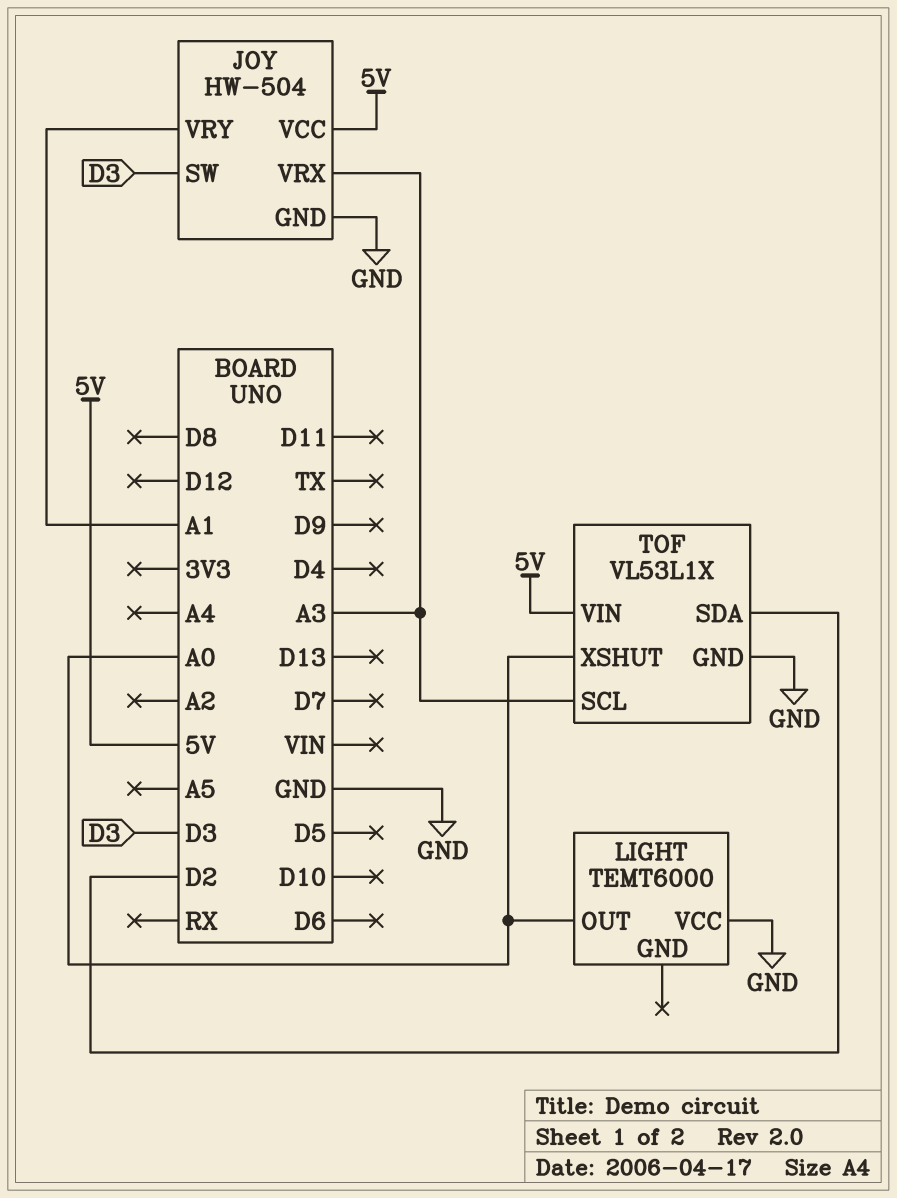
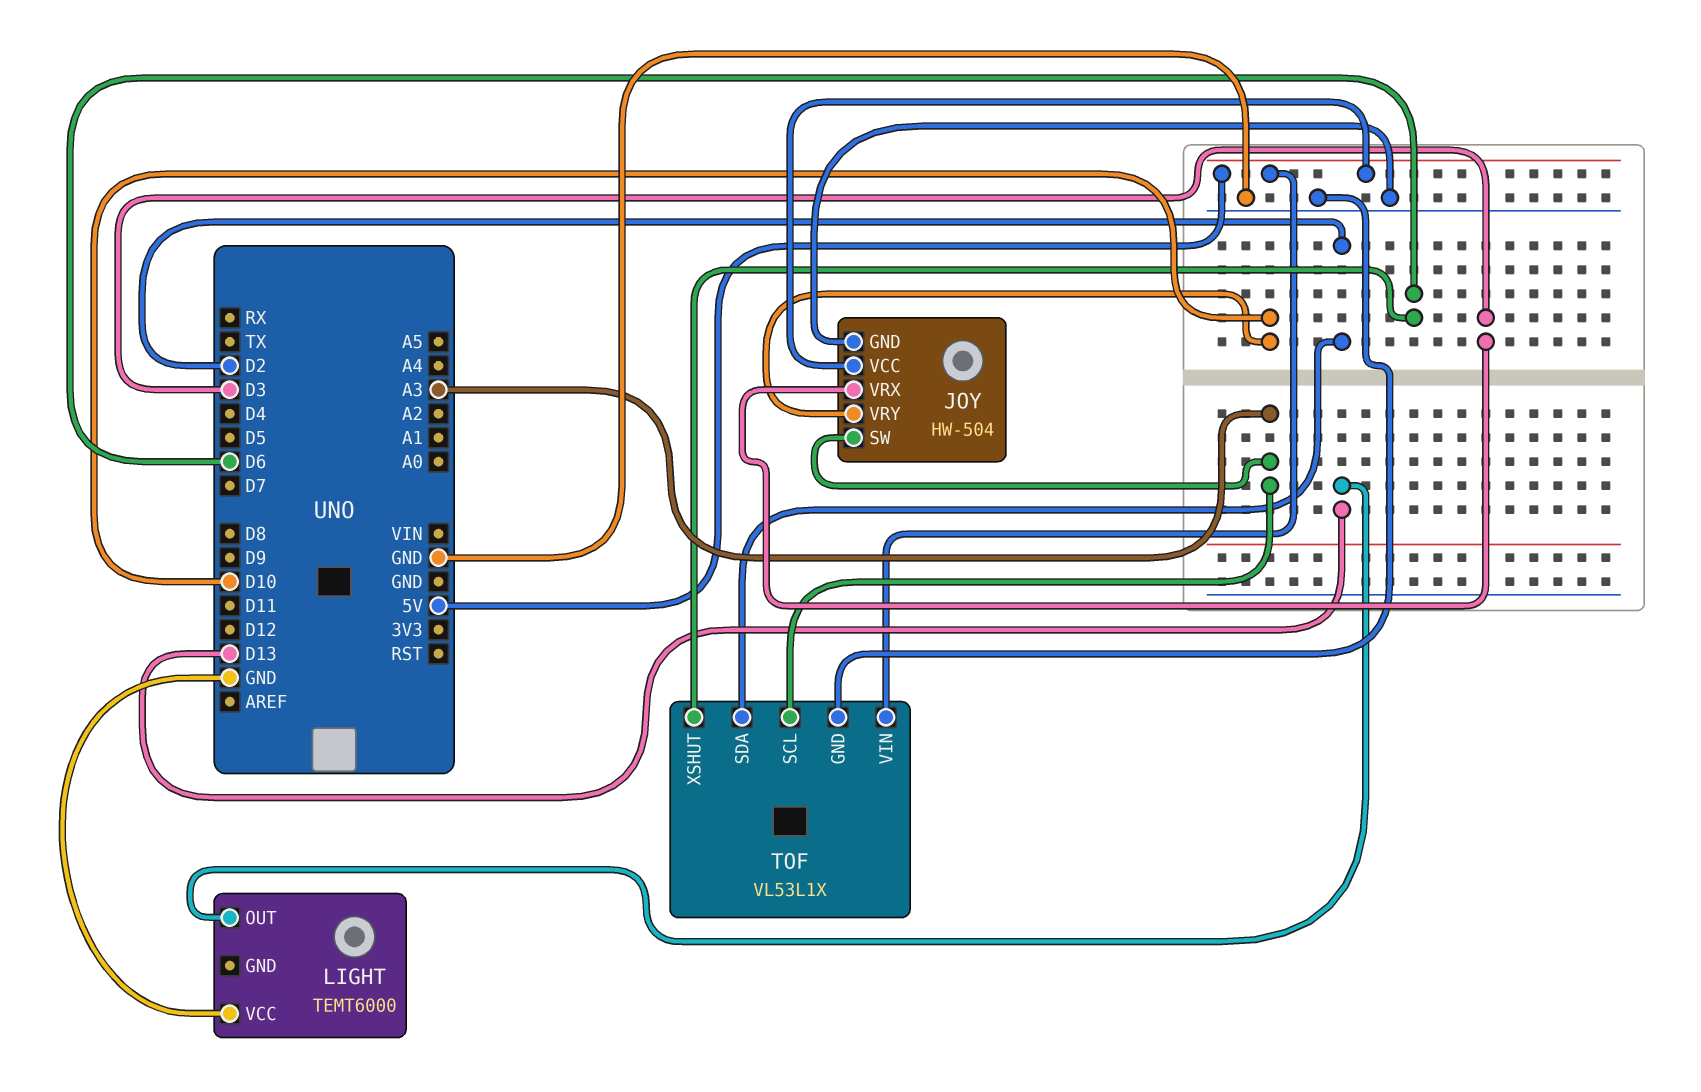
JOY pin SW: D3 -> A3
JOY pin VRX: A3 -> D3
JOY pin VRY: A1 -> D10
LIGHT pin OUT: A0 -> D13
TOF pin XSHUT: A0 -> D6

